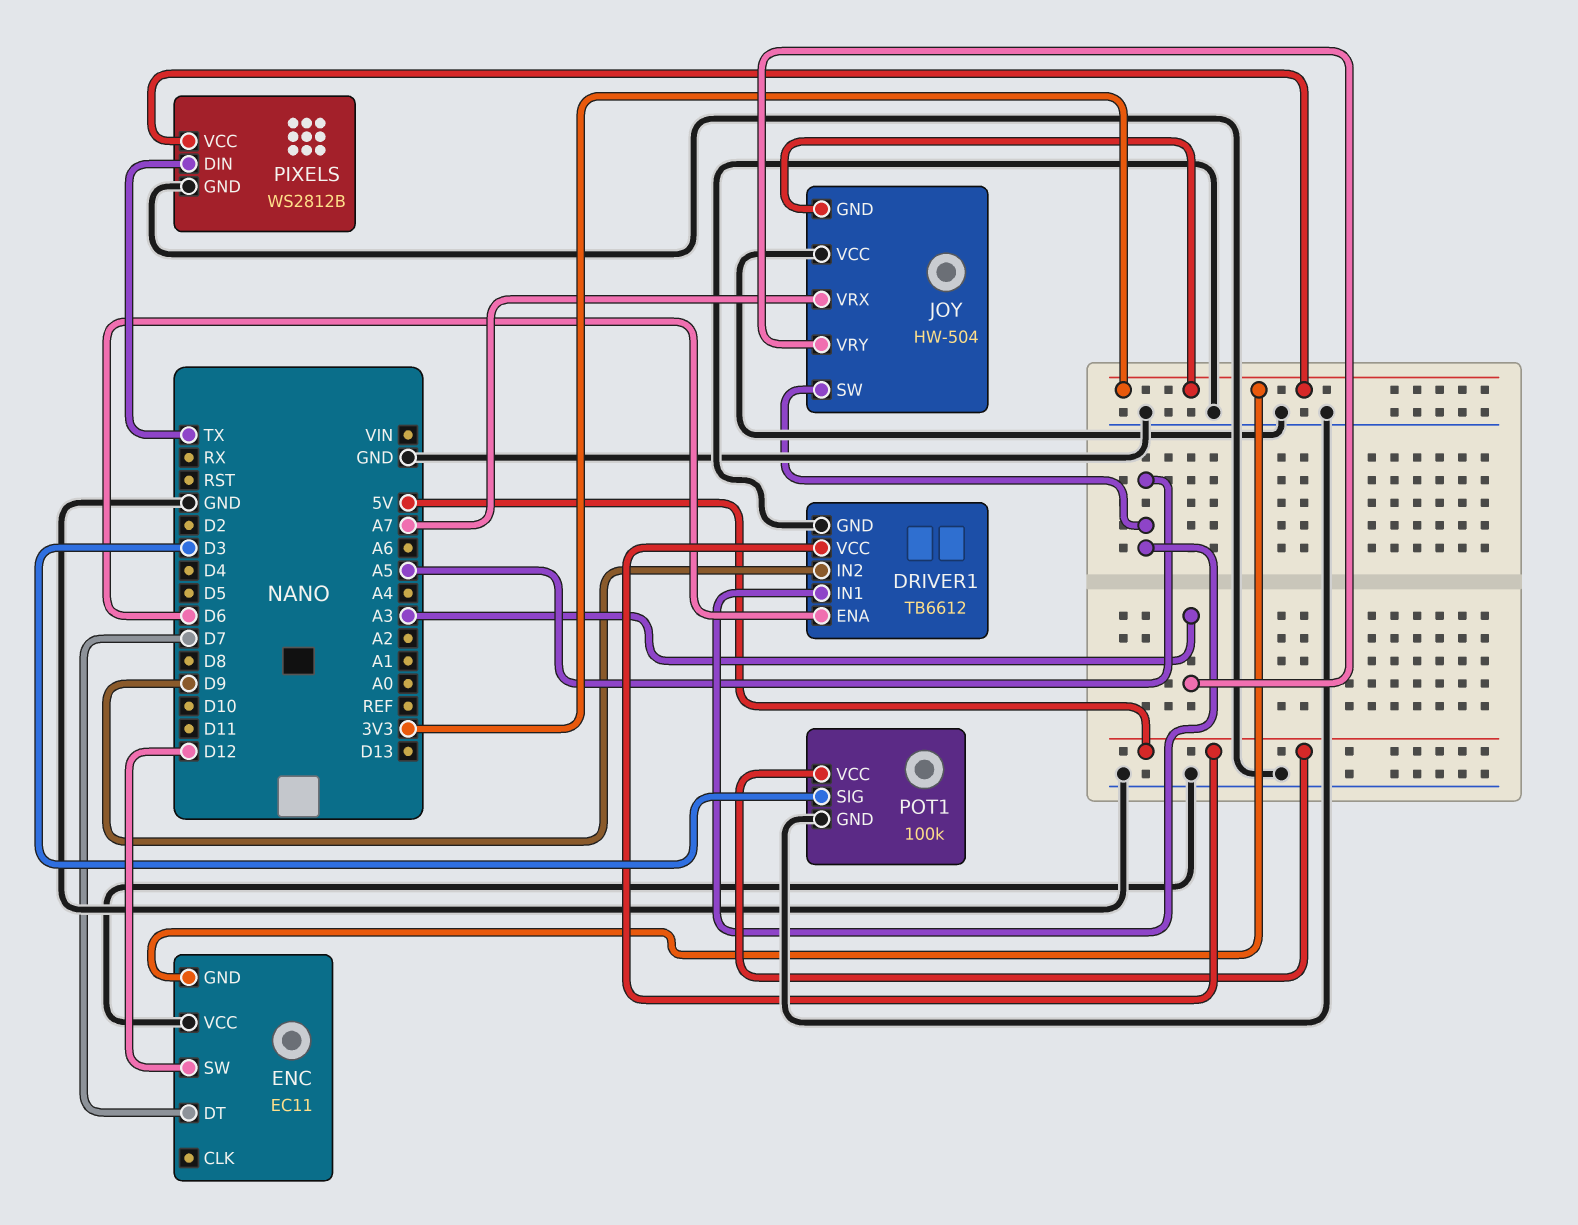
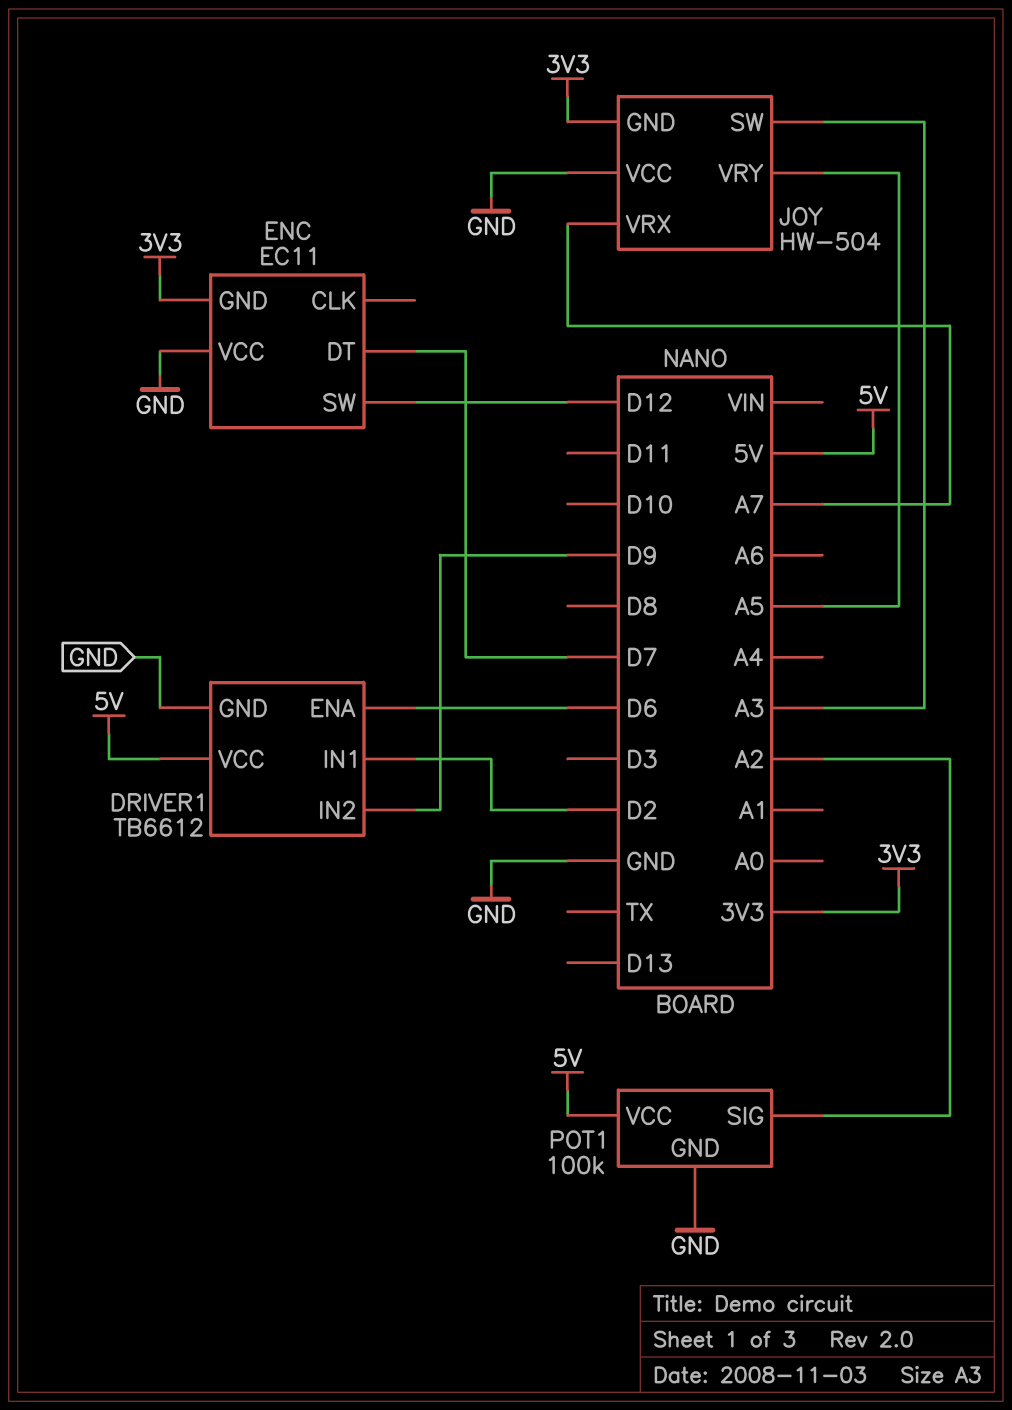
DRIVER1 pin IN1: A5 -> D2
JOY pin SW: A5 -> A3
JOY pin VRY: A3 -> A5
PIXELS: WS2812B -> none
PIXELS pin DIN: TX -> none
PIXELS pin GND: GND -> none
PIXELS pin VCC: 3V3 -> none
POT1 pin SIG: D3 -> A2

